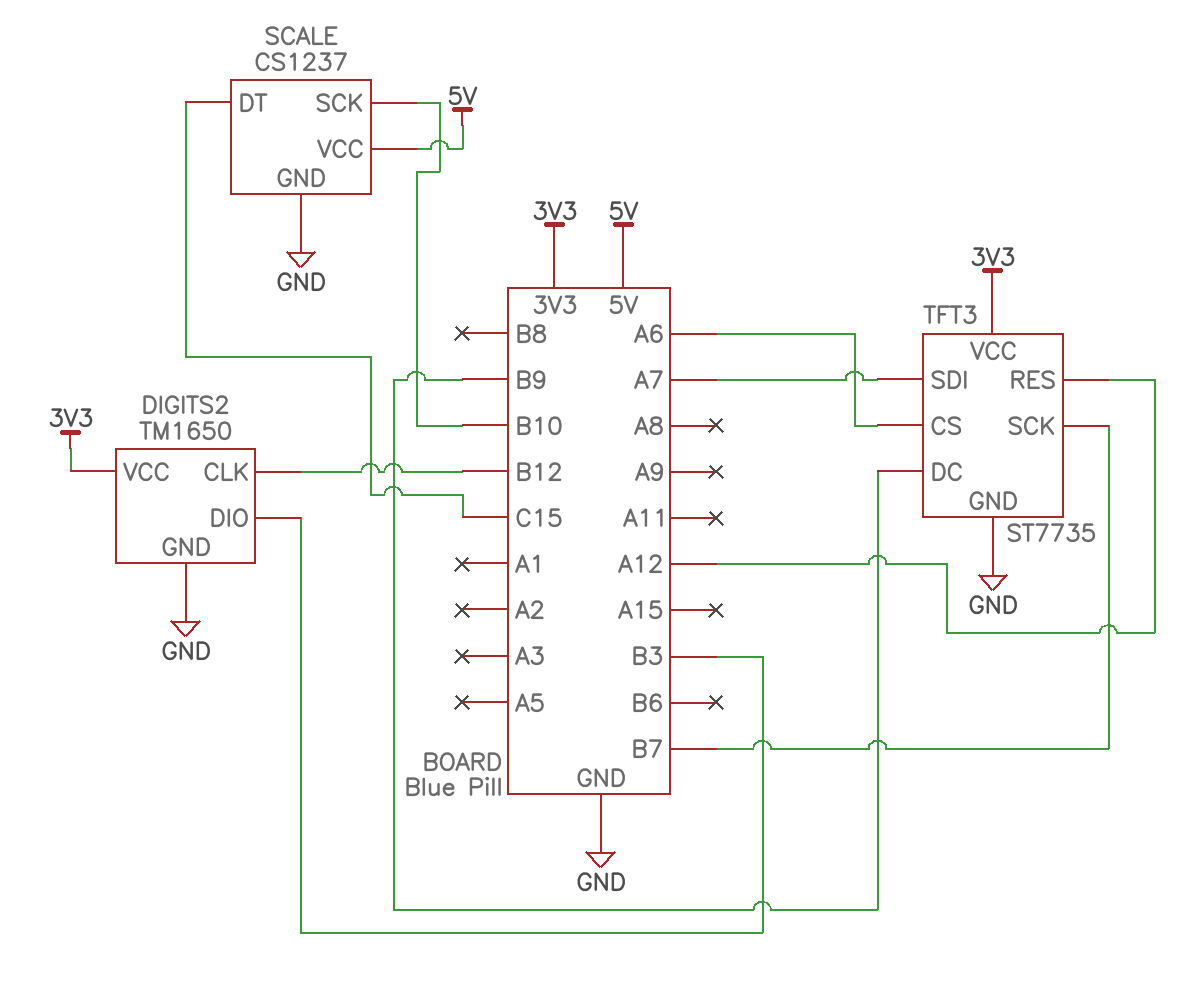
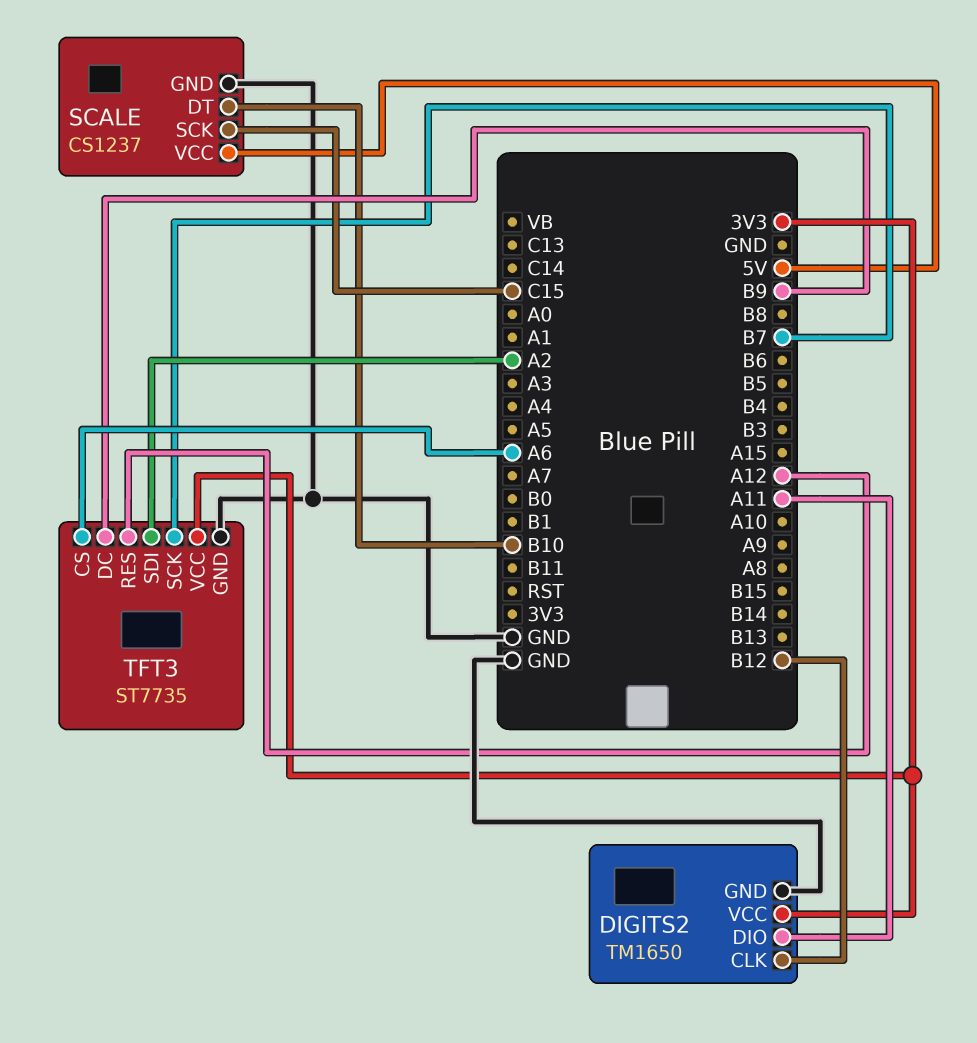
DIGITS2 pin DIO: B3 -> A11
SCALE pin DT: C15 -> B10
SCALE pin SCK: B10 -> C15
TFT3 pin SDI: A7 -> A2

